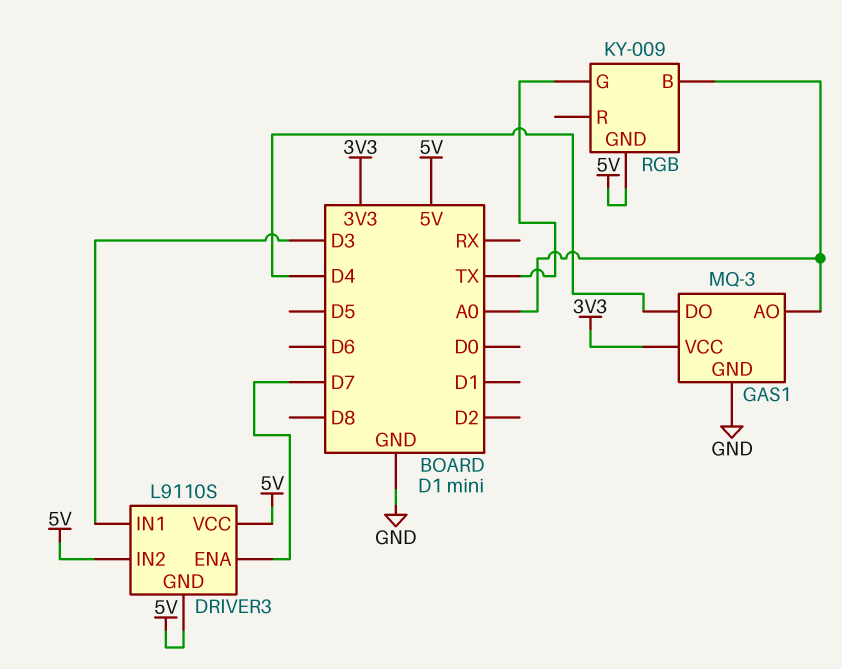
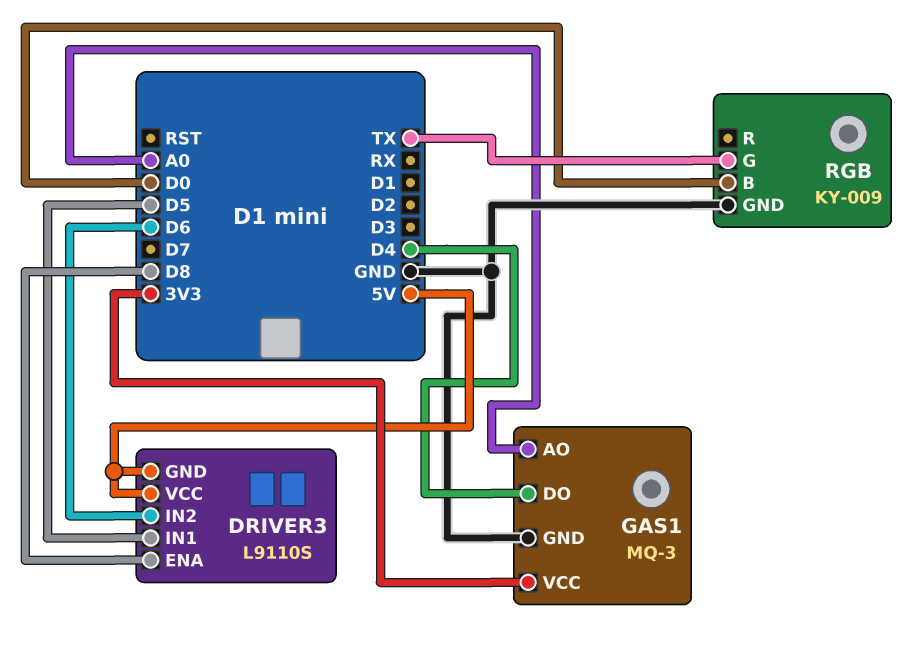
DRIVER3 pin ENA: D7 -> D8
DRIVER3 pin IN1: D3 -> D5
DRIVER3 pin IN2: 5V -> D6
RGB pin B: A0 -> D0
RGB pin GND: 5V -> GND

